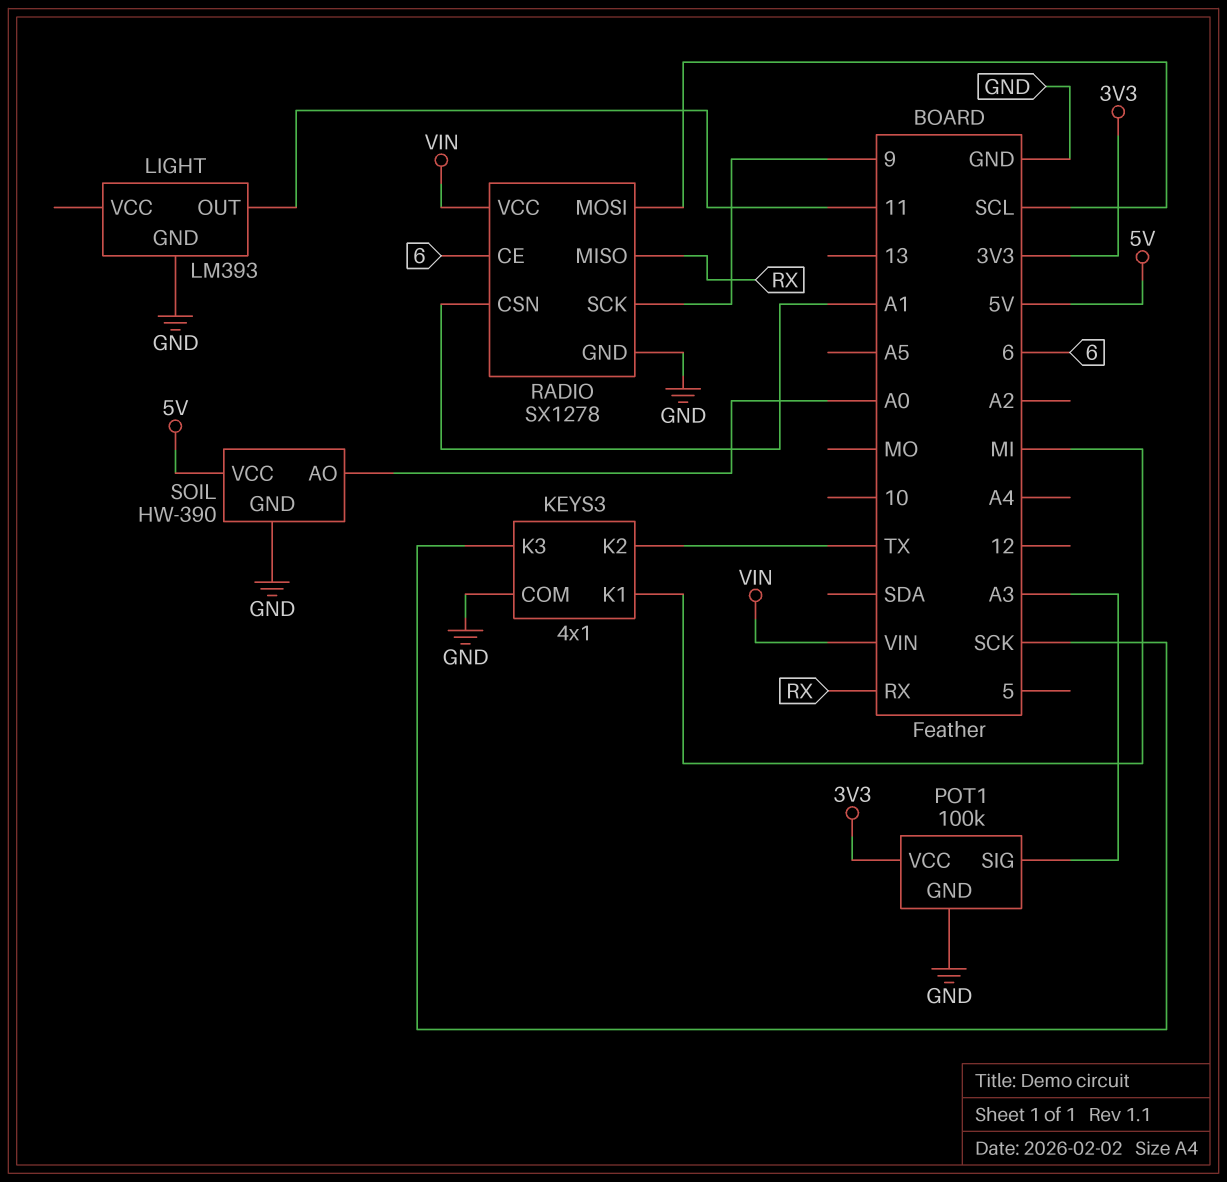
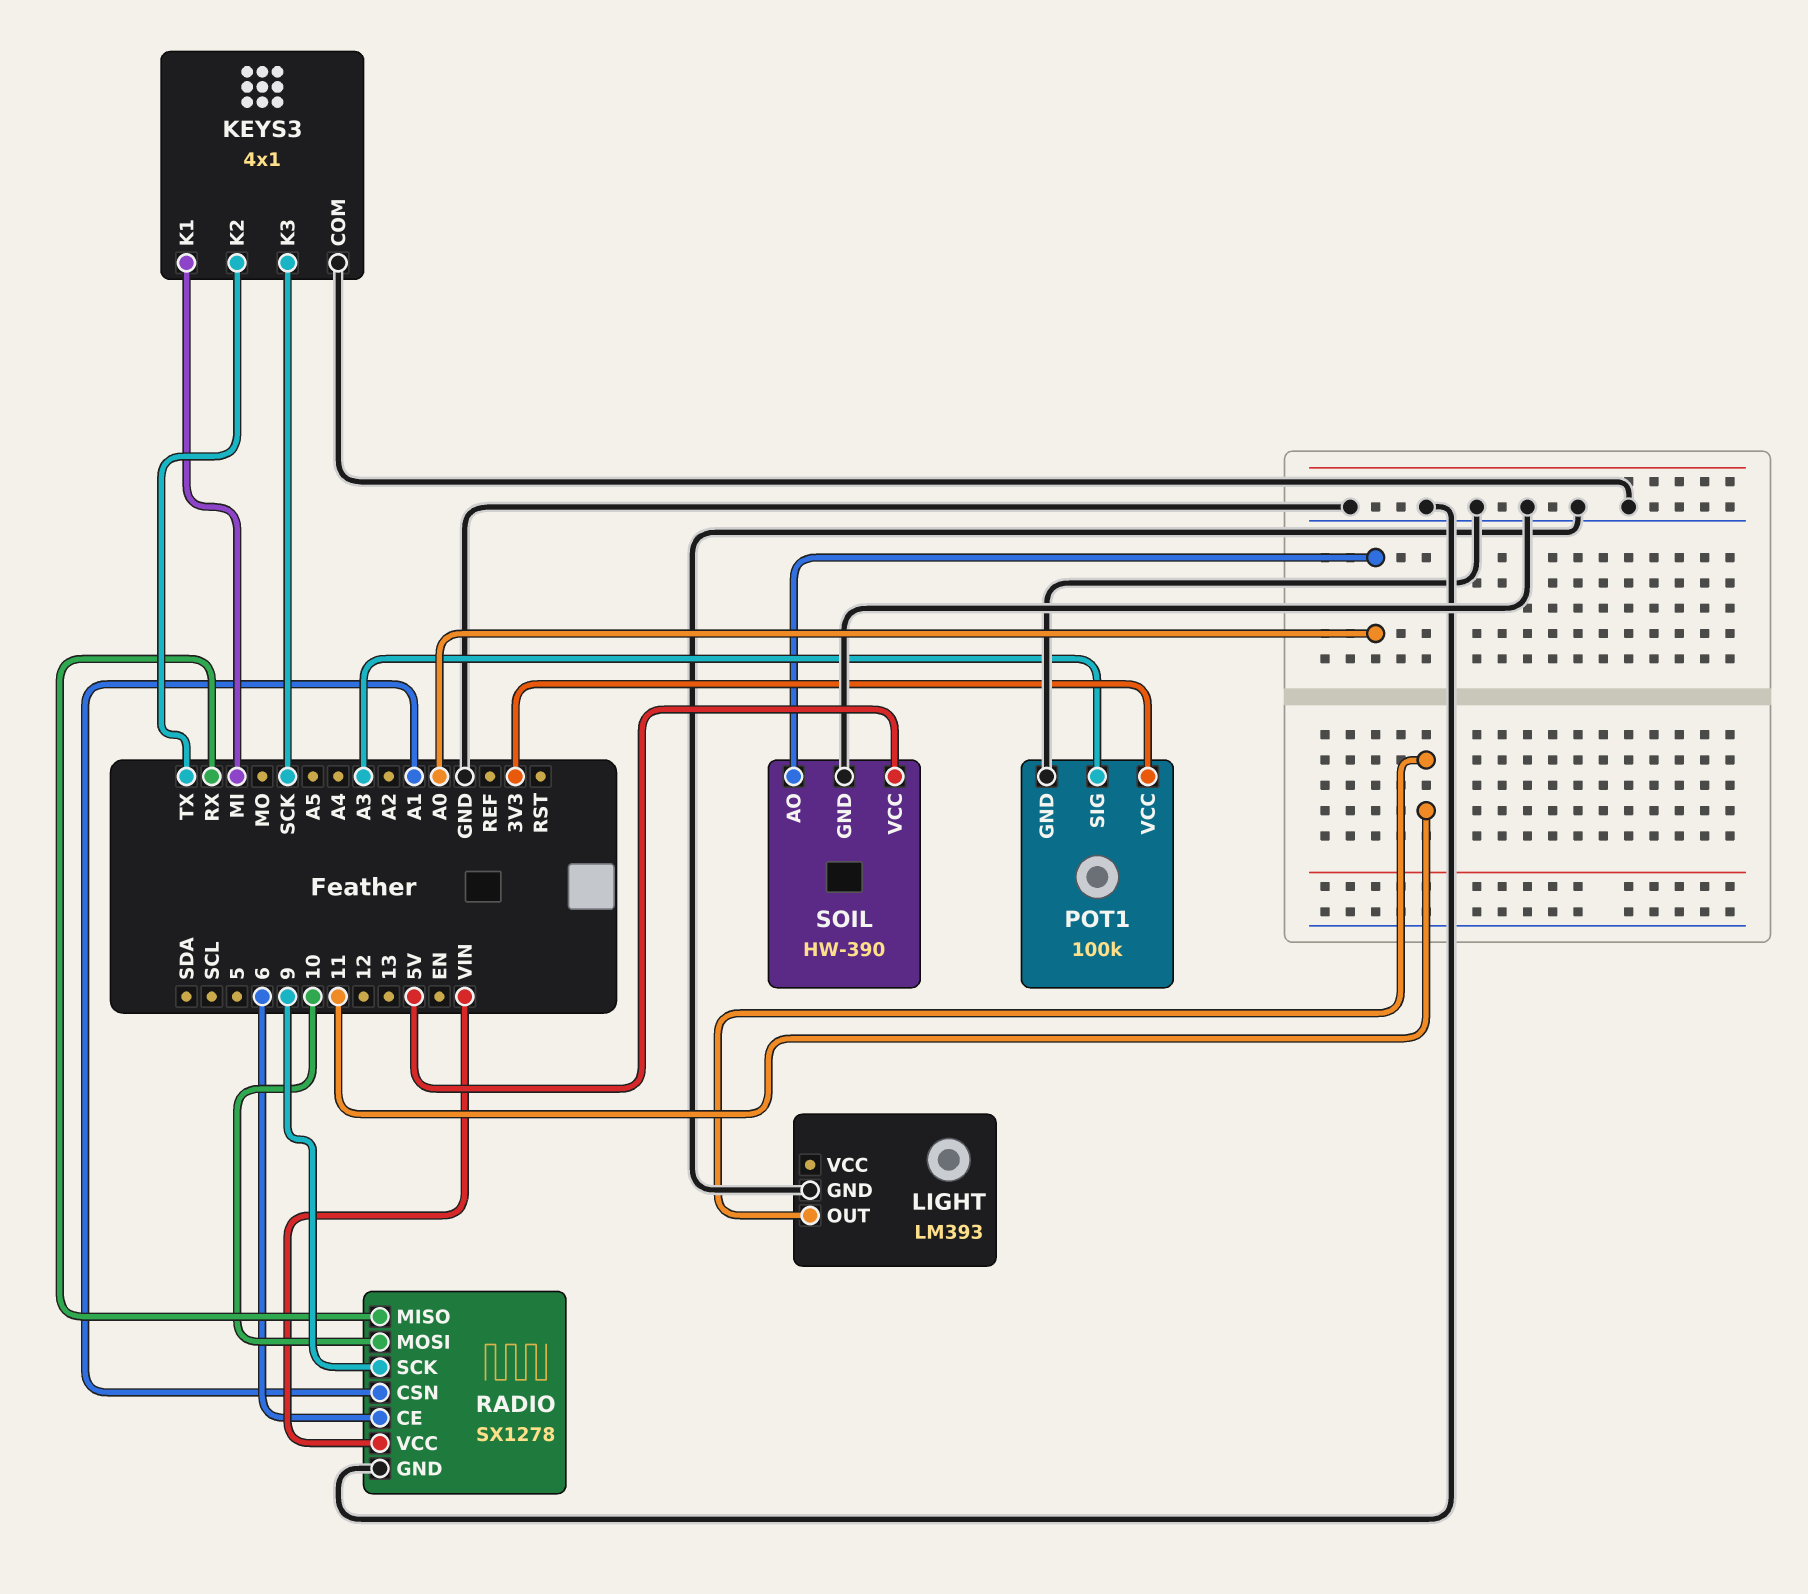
RADIO pin MOSI: SCL -> 10

